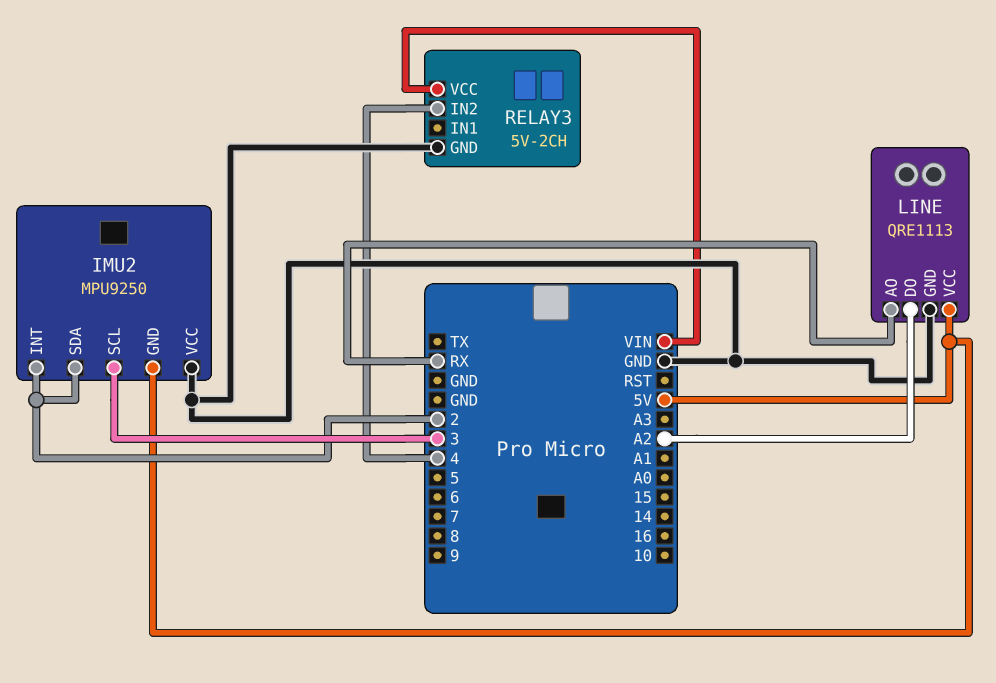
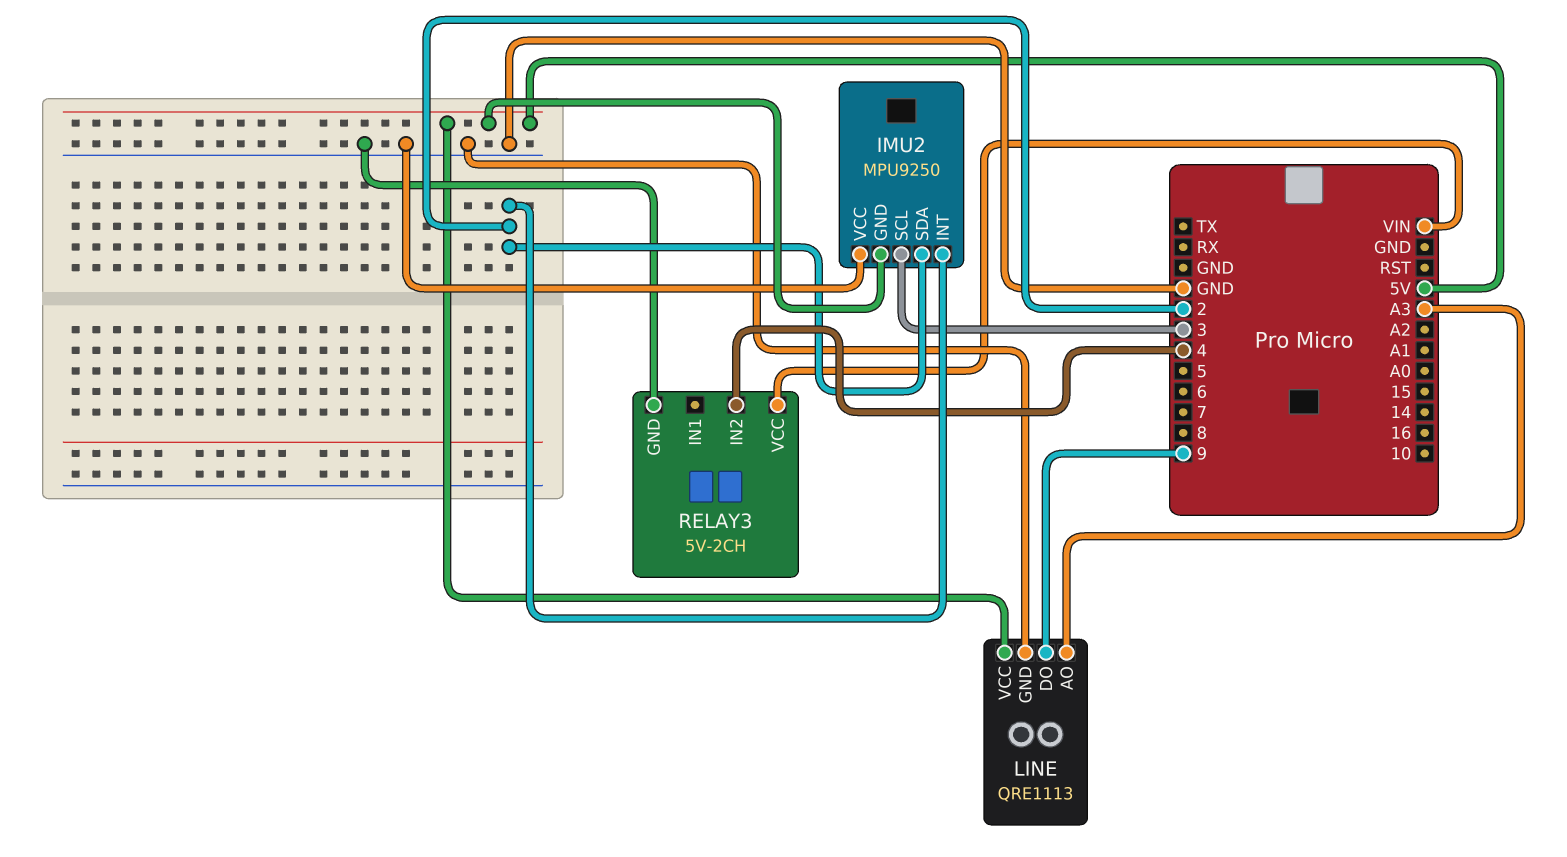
LINE pin AO: RX -> A3
LINE pin DO: A2 -> 9

